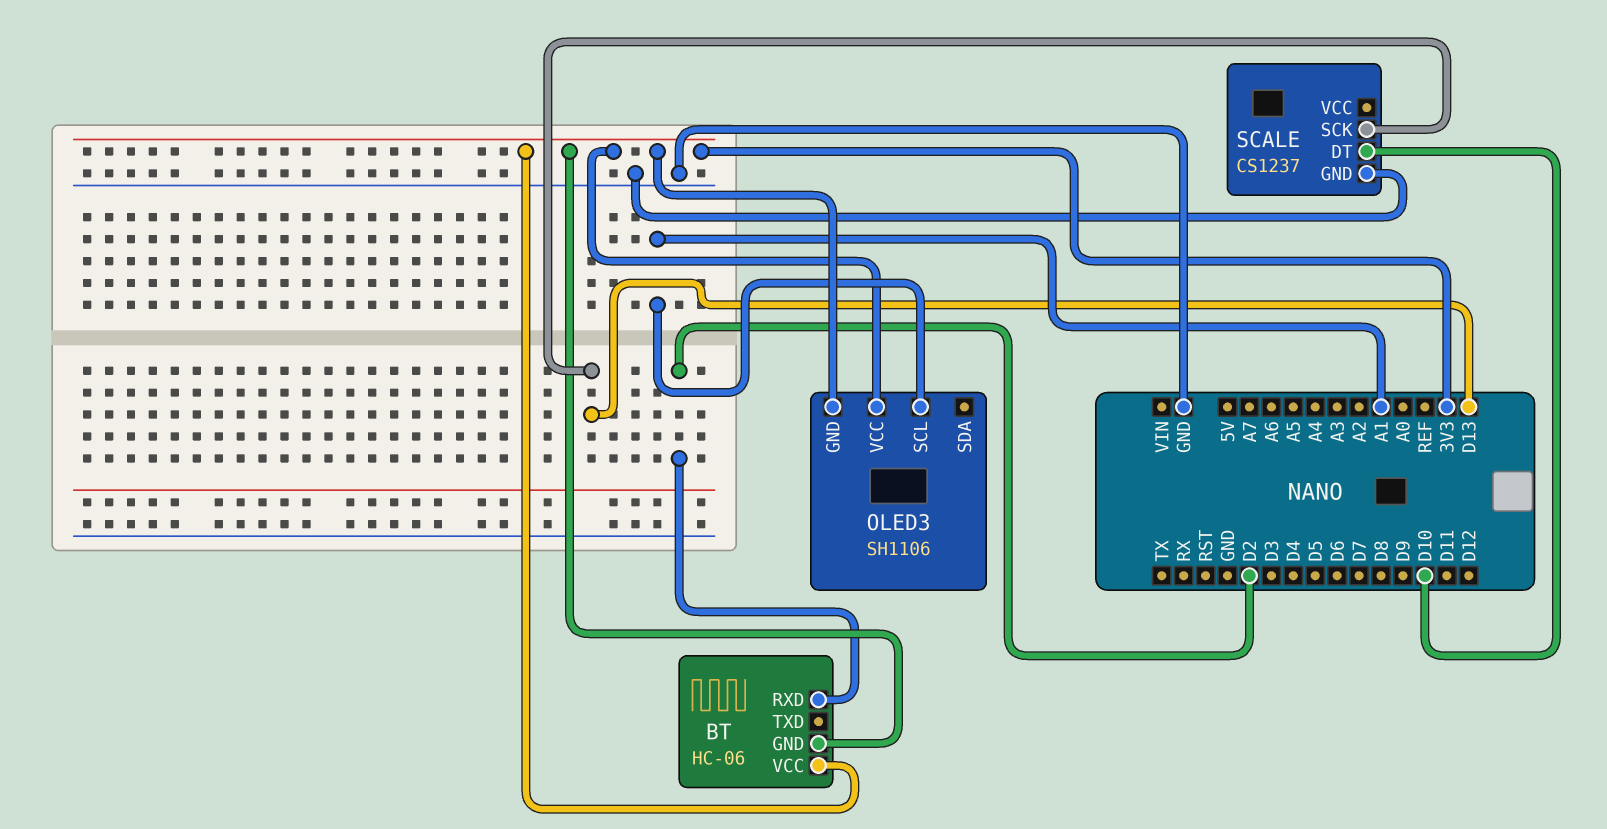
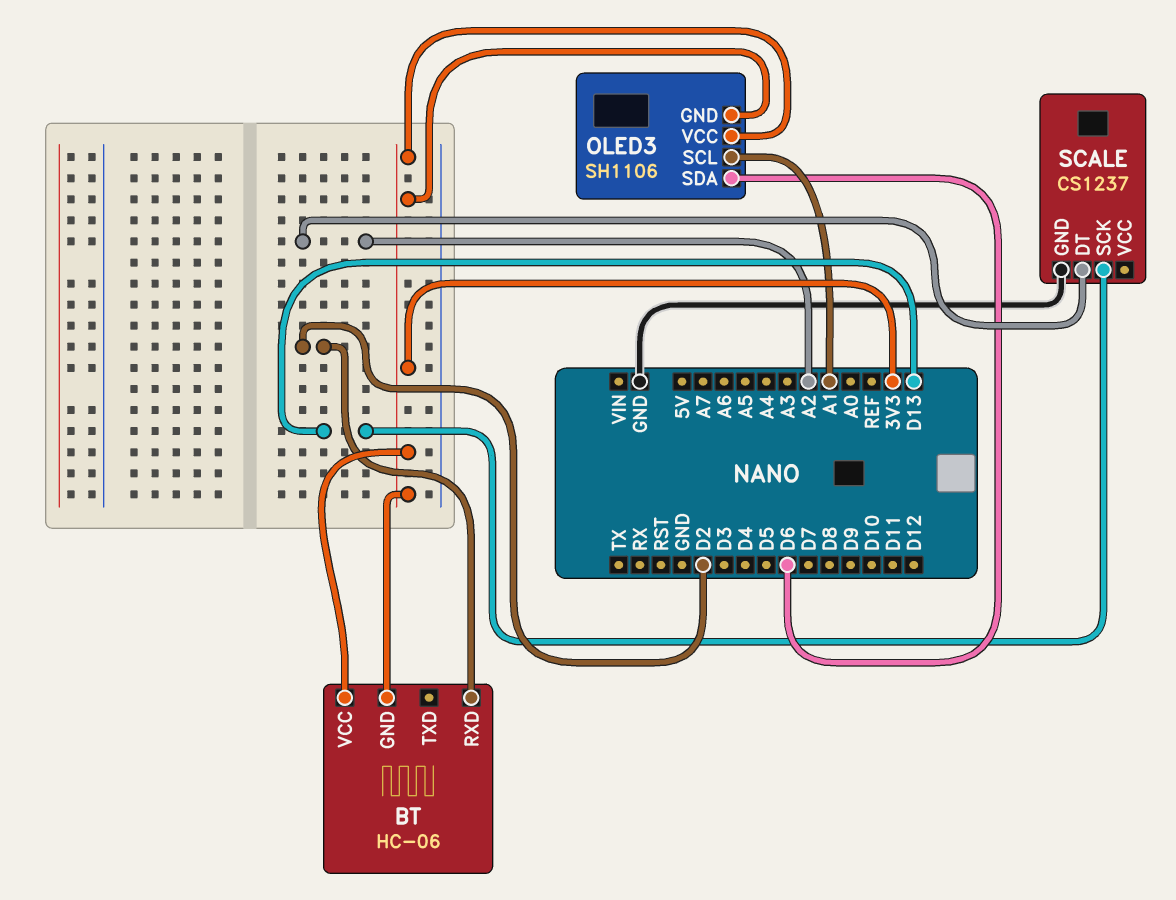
OLED3 pin SDA: none -> D6
SCALE pin DT: D10 -> A2

